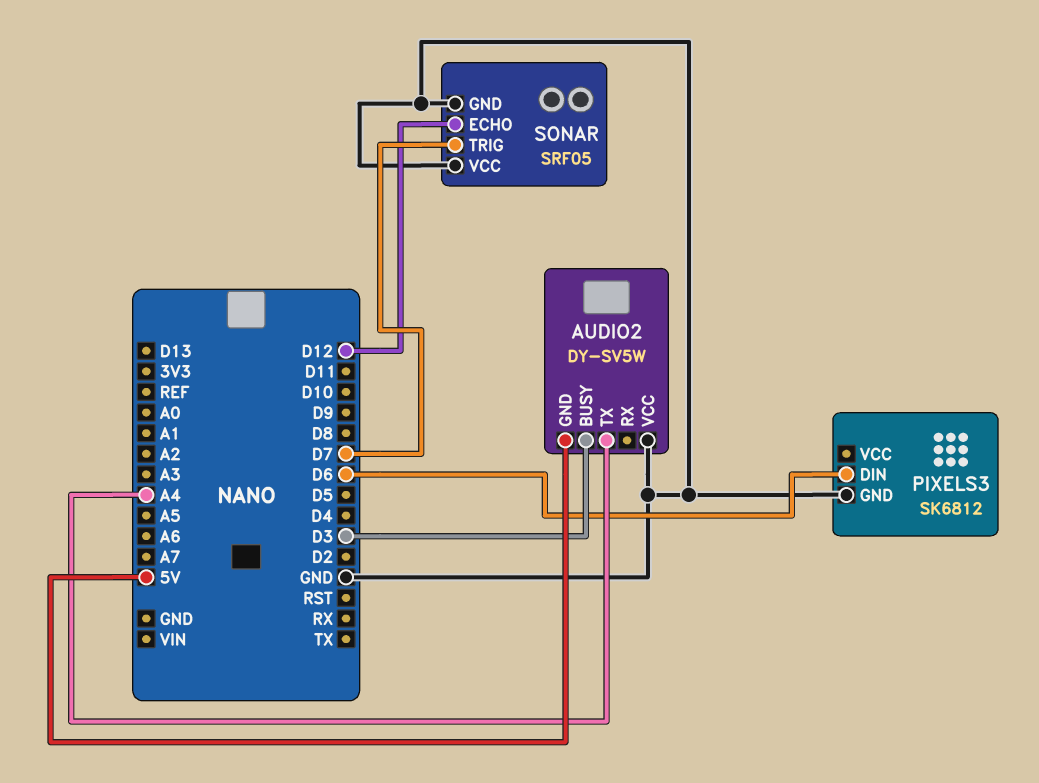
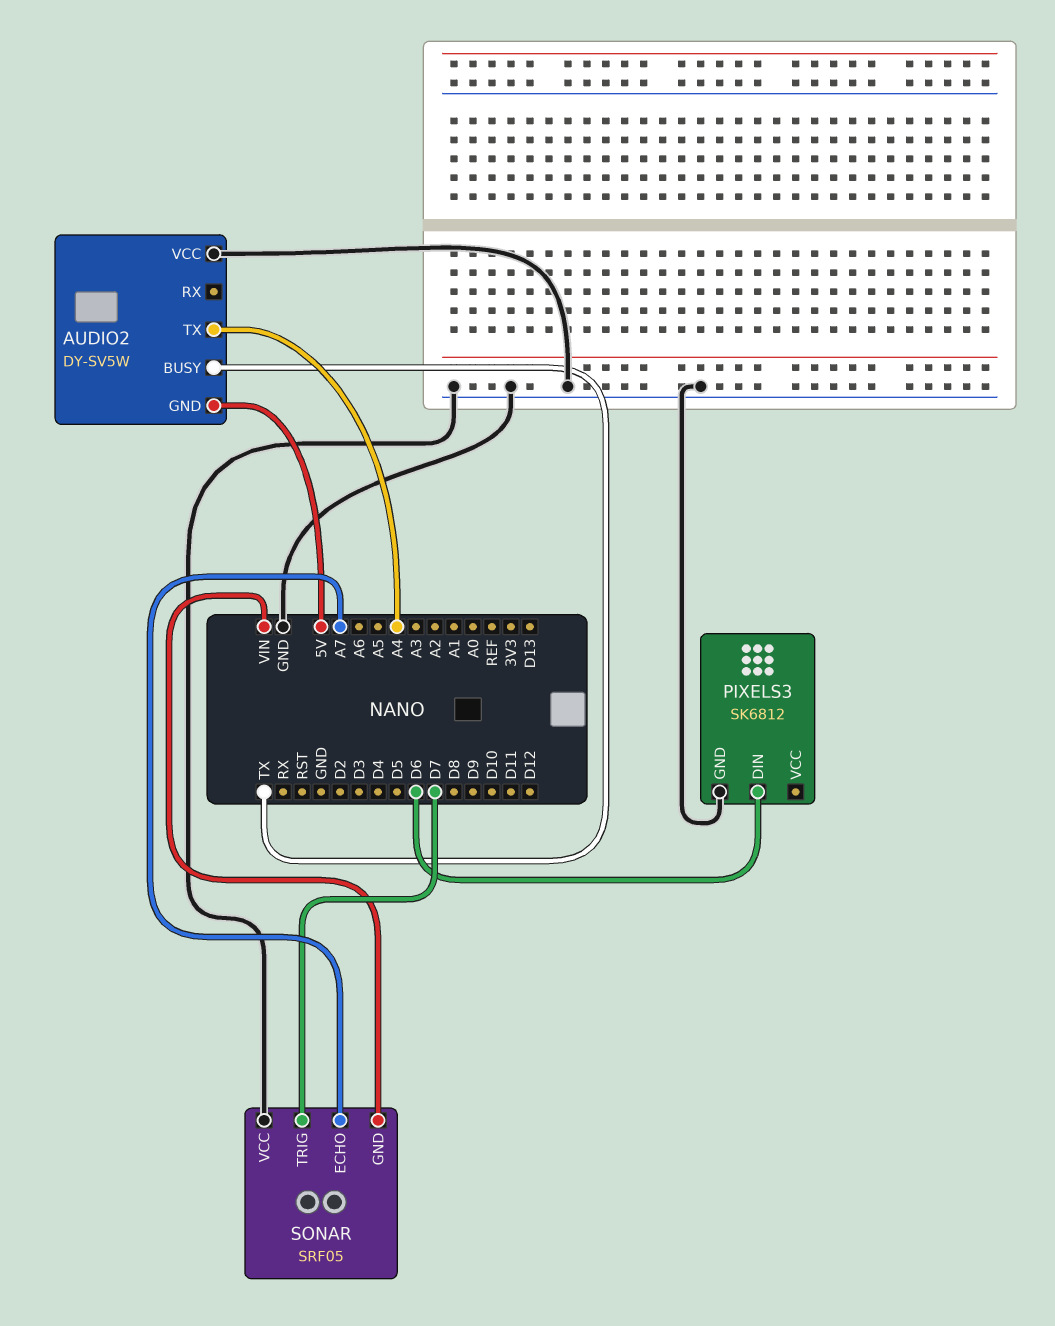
AUDIO2 pin BUSY: D3 -> TX
SONAR pin ECHO: D12 -> A7
SONAR pin GND: GND -> VIN

